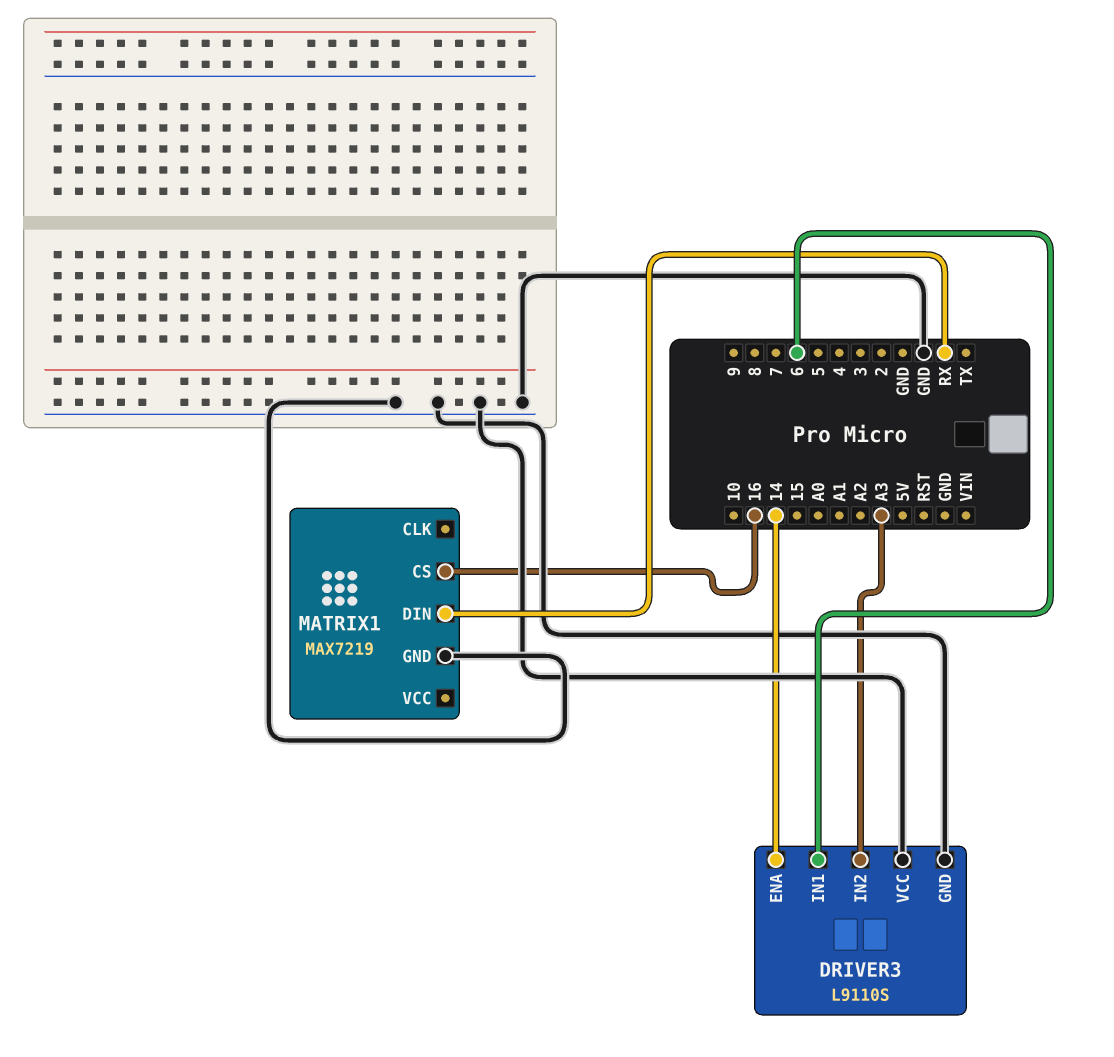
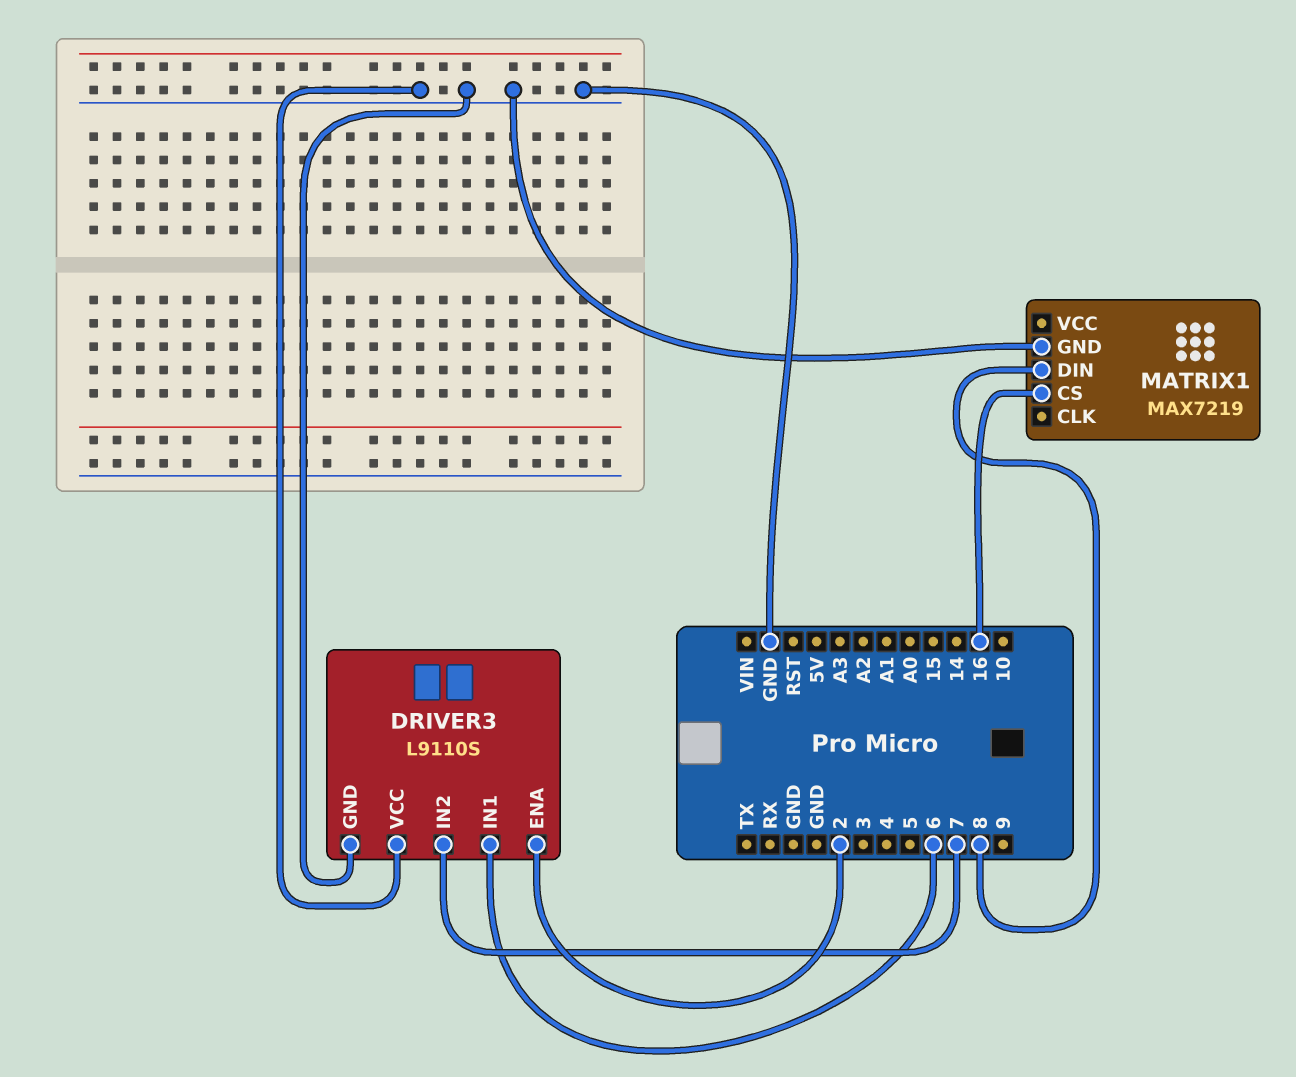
DRIVER3 pin ENA: 14 -> 2
DRIVER3 pin IN2: A3 -> 7
MATRIX1 pin DIN: RX -> 8

